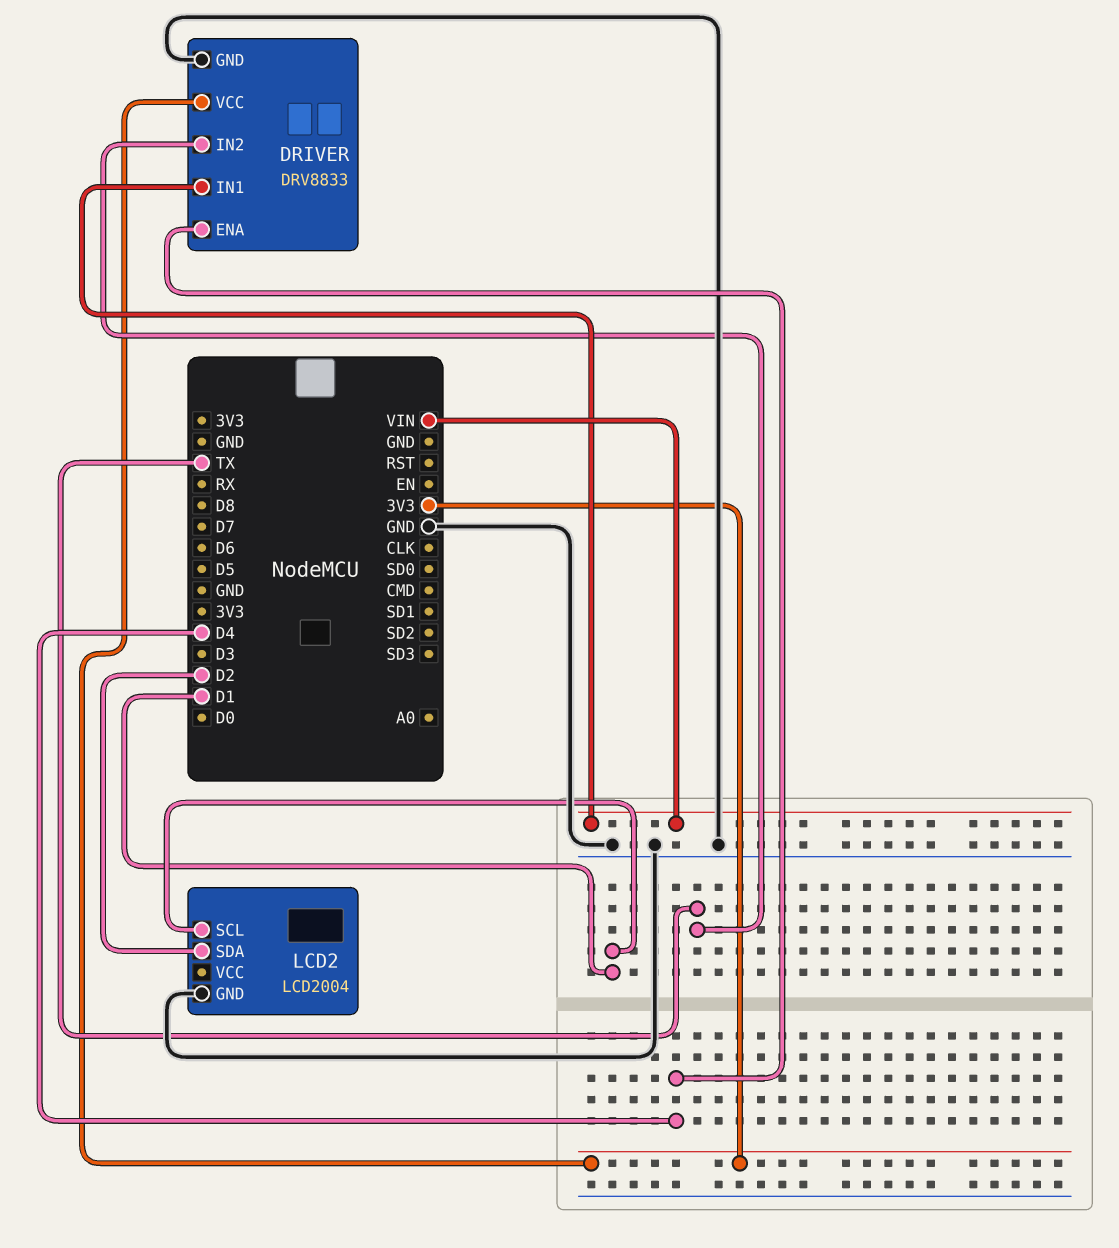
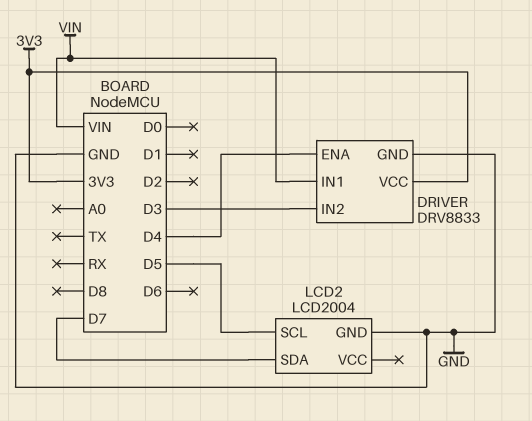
DRIVER pin IN2: TX -> D3
LCD2 pin SCL: D1 -> D5
LCD2 pin SDA: D2 -> D7

